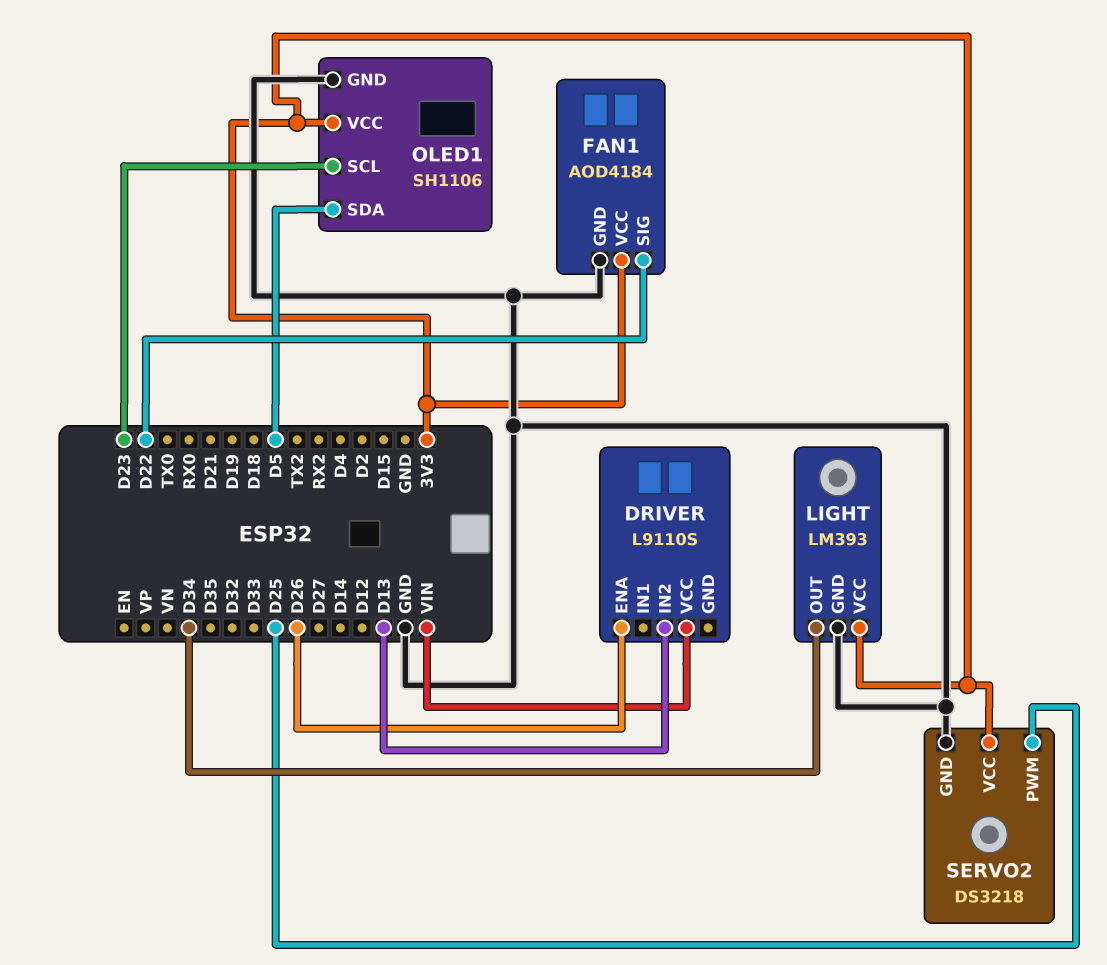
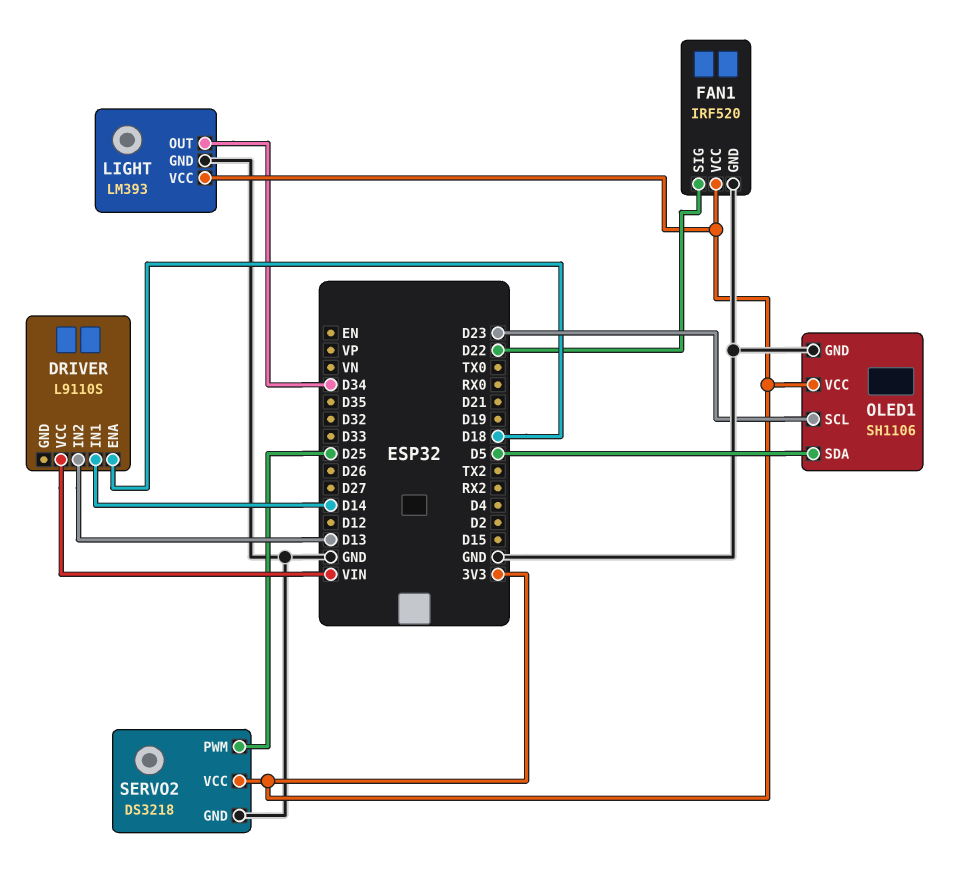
DRIVER pin ENA: D26 -> D18
DRIVER pin IN1: none -> D14
FAN1: AOD4184 -> IRF520

